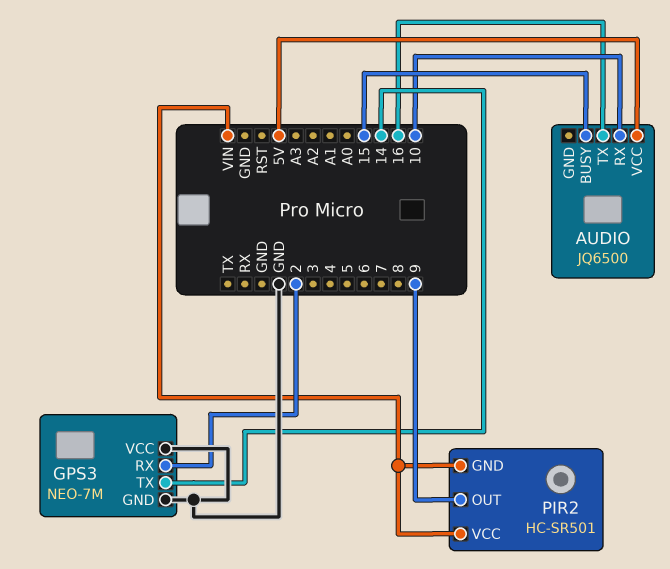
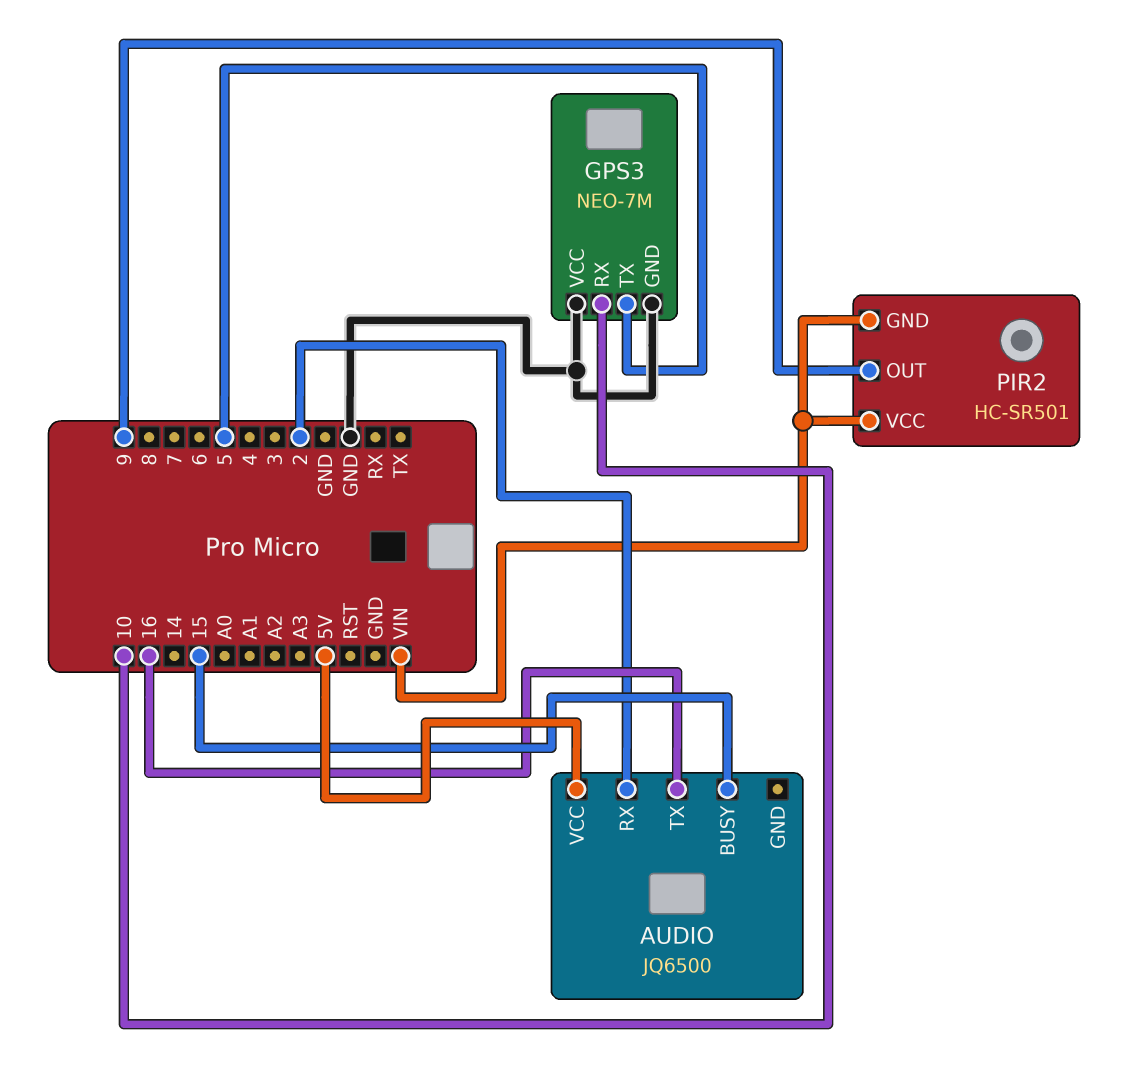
AUDIO pin RX: 10 -> 2
GPS3 pin RX: 2 -> 10
GPS3 pin TX: 14 -> 5

